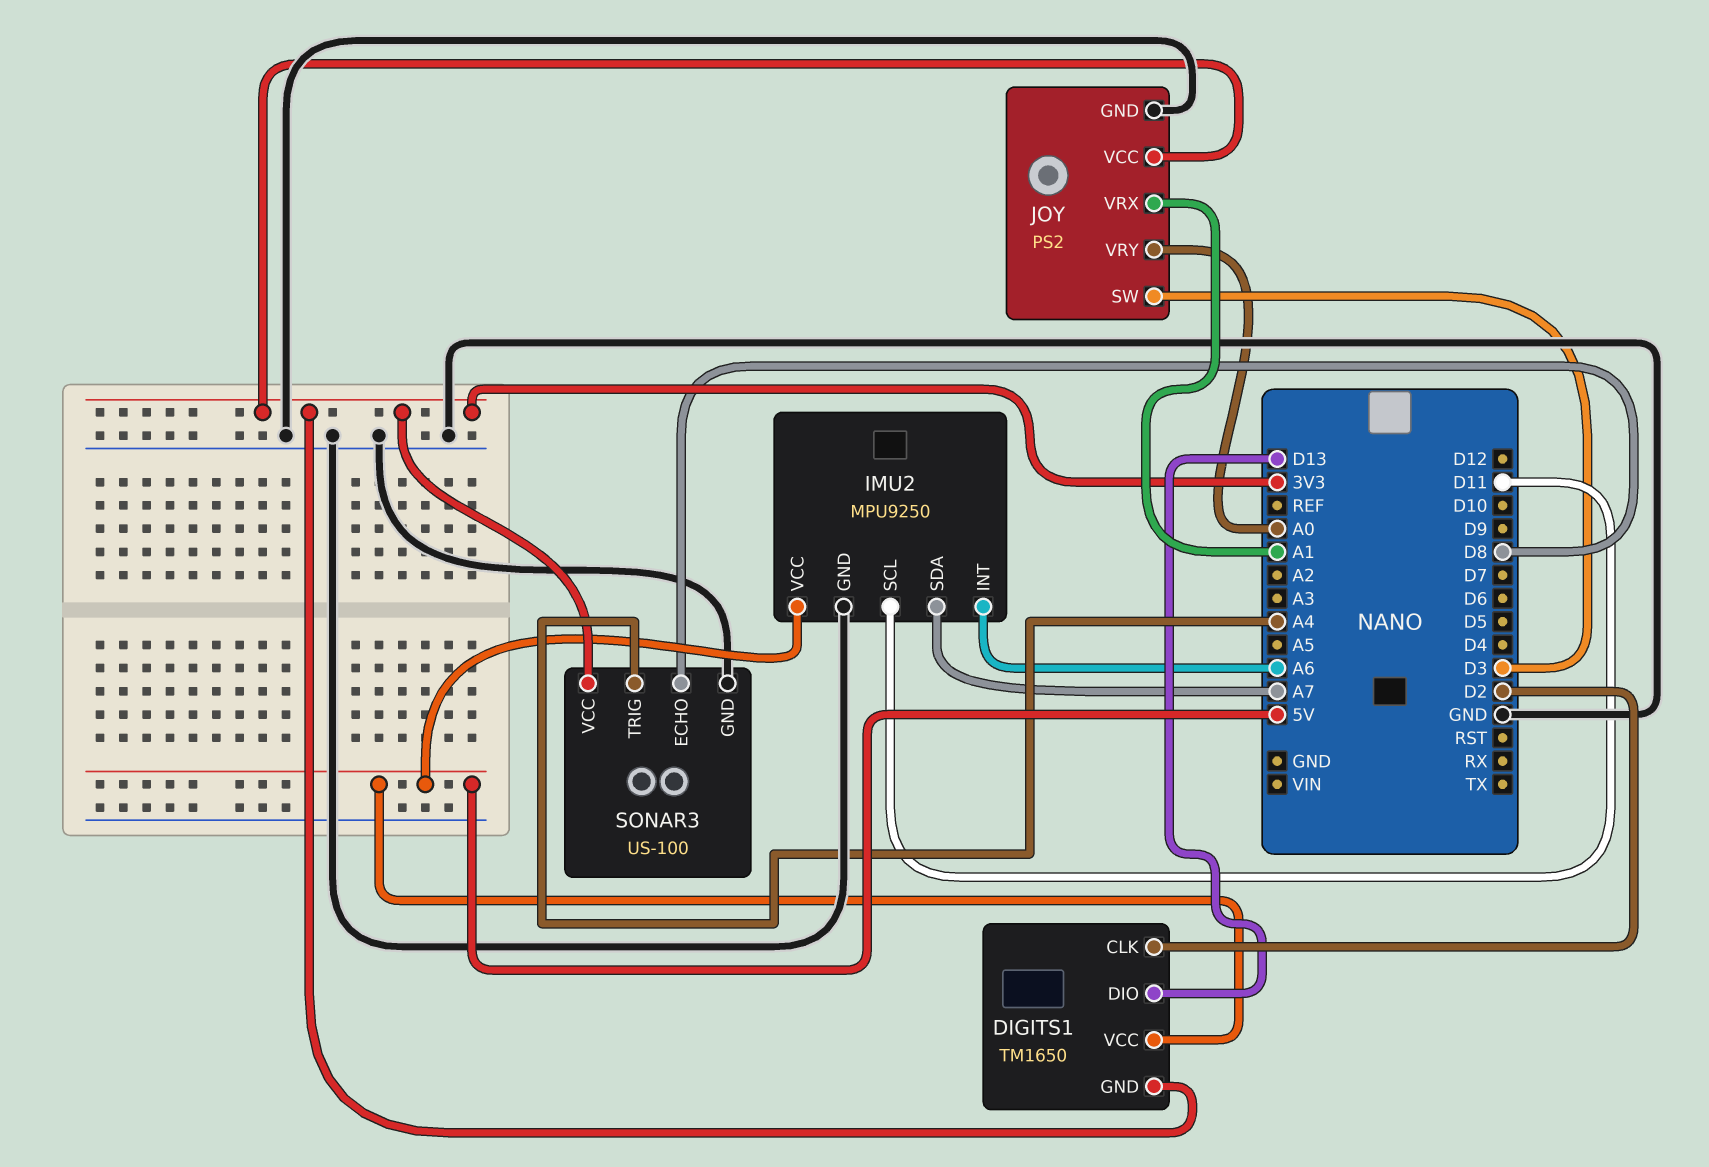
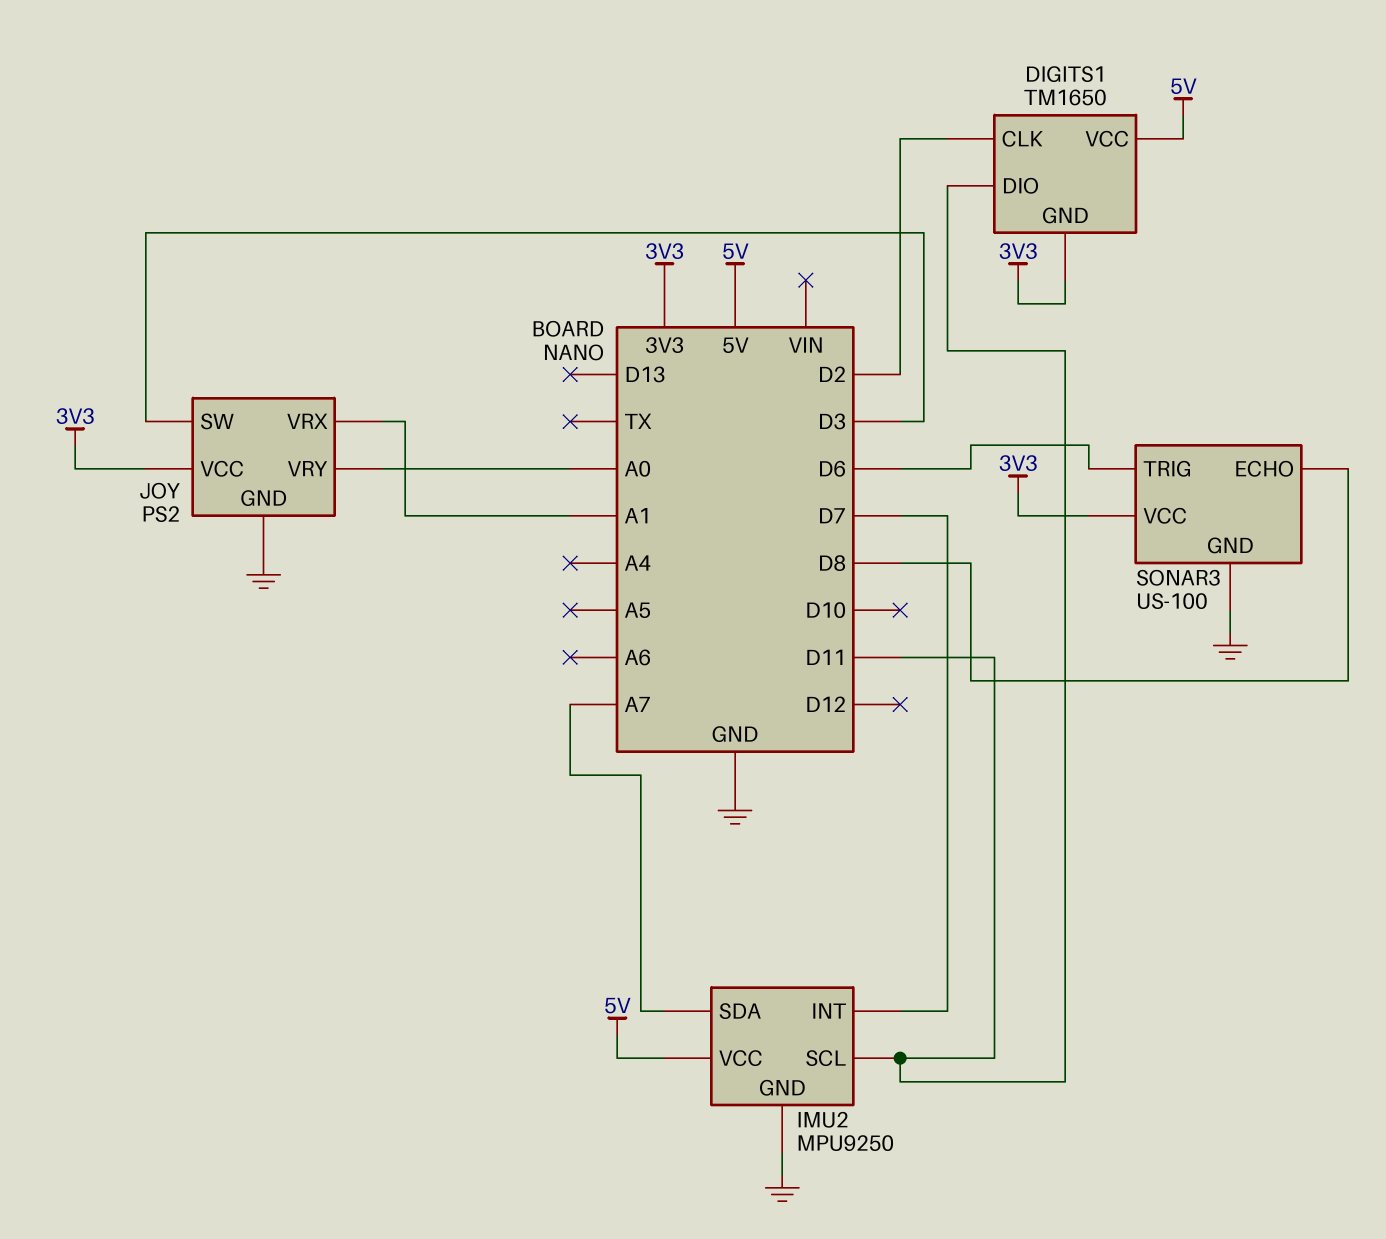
DIGITS1 pin DIO: D13 -> D11
IMU2 pin INT: A6 -> D7
SONAR3 pin TRIG: A4 -> D6

